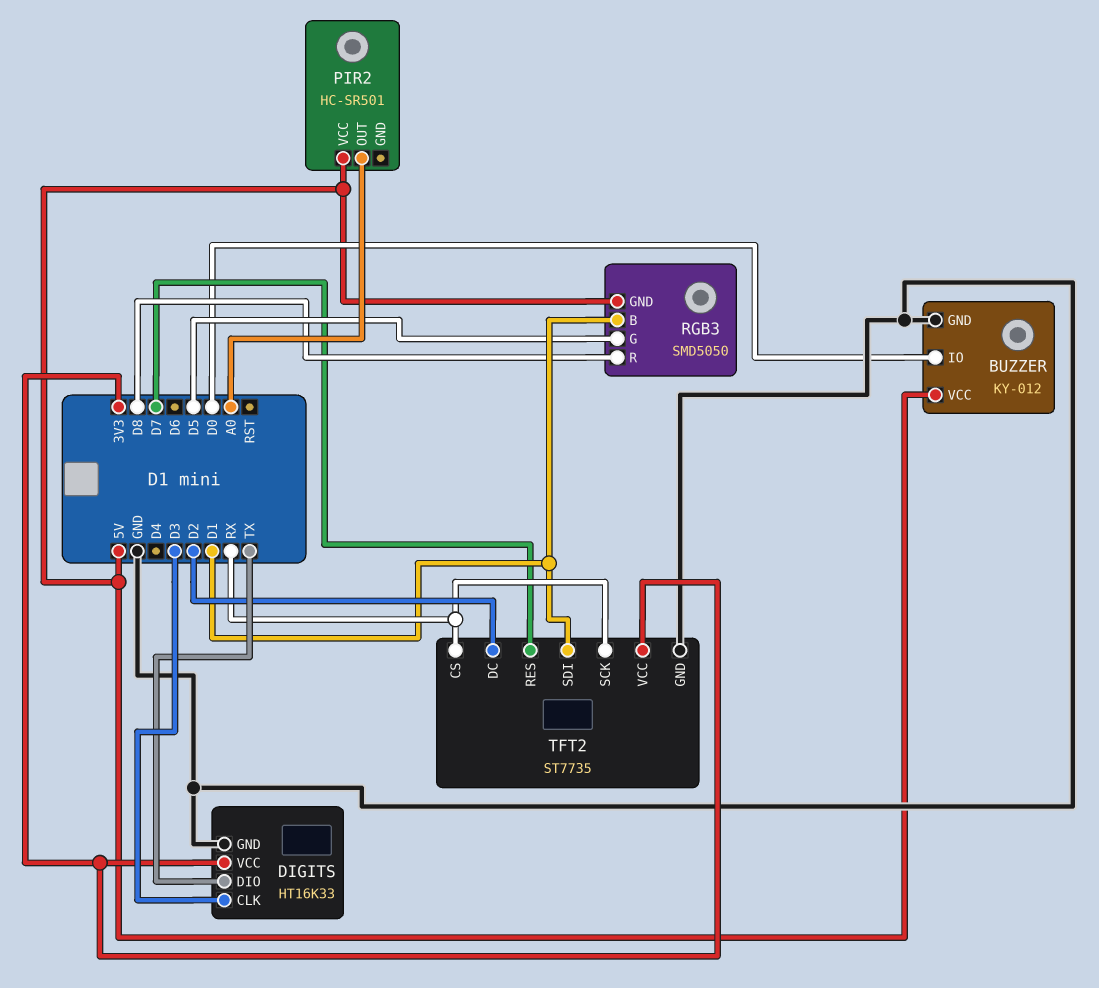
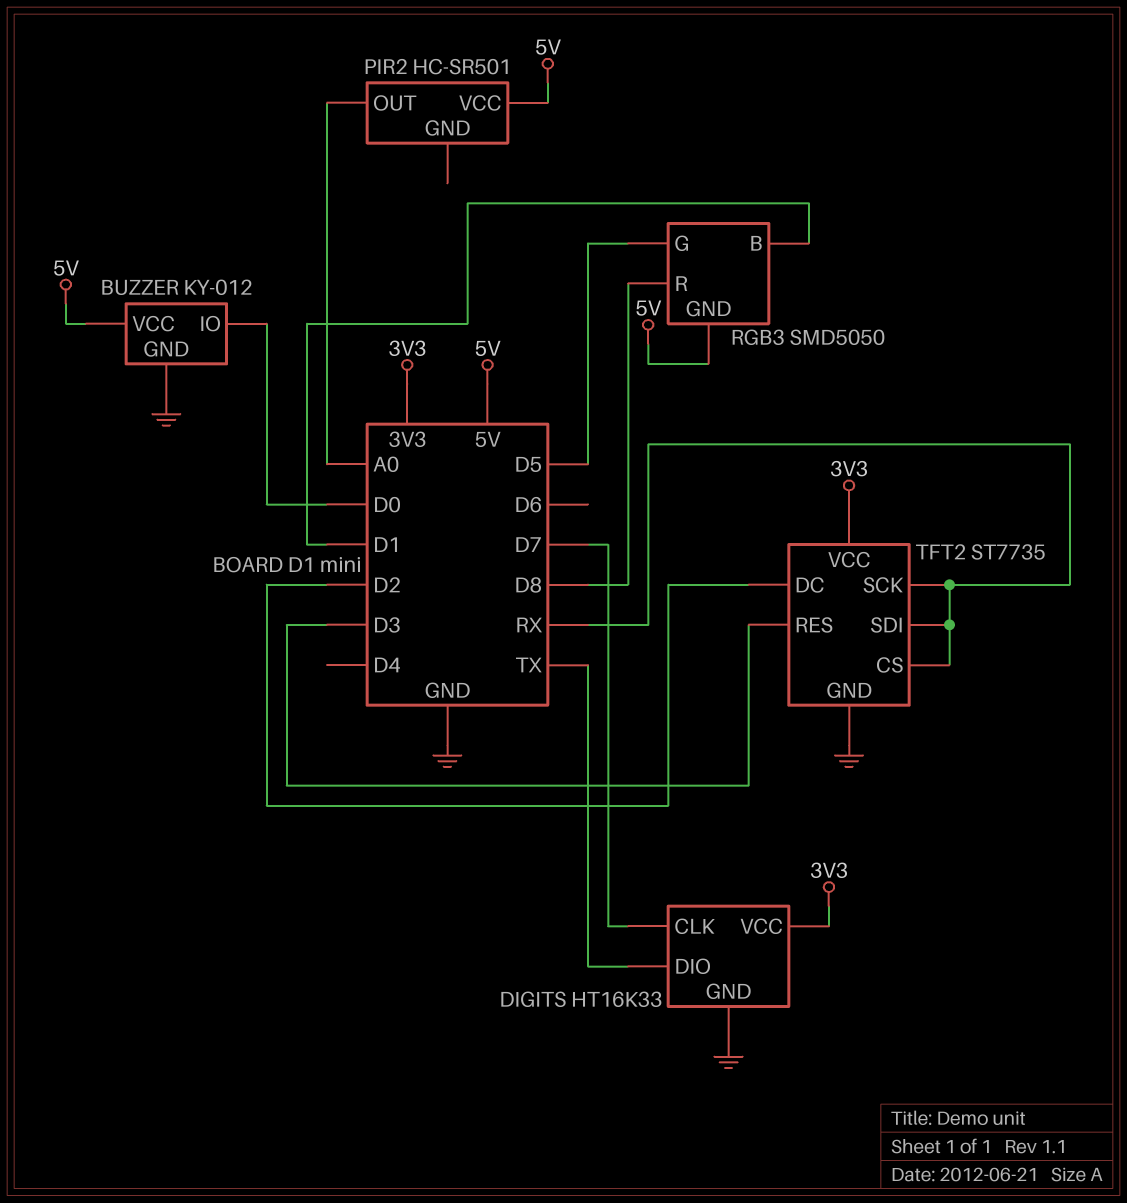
DIGITS pin CLK: D3 -> D7
TFT2 pin RES: D7 -> D3
TFT2 pin SDI: D1 -> RX

